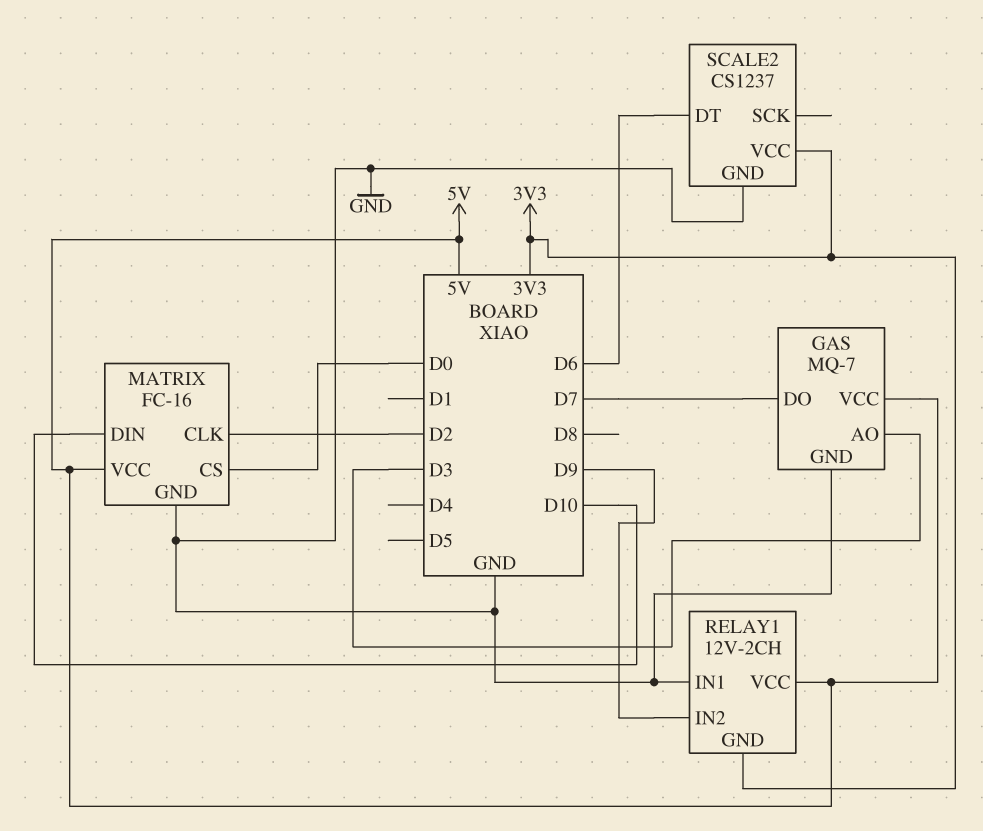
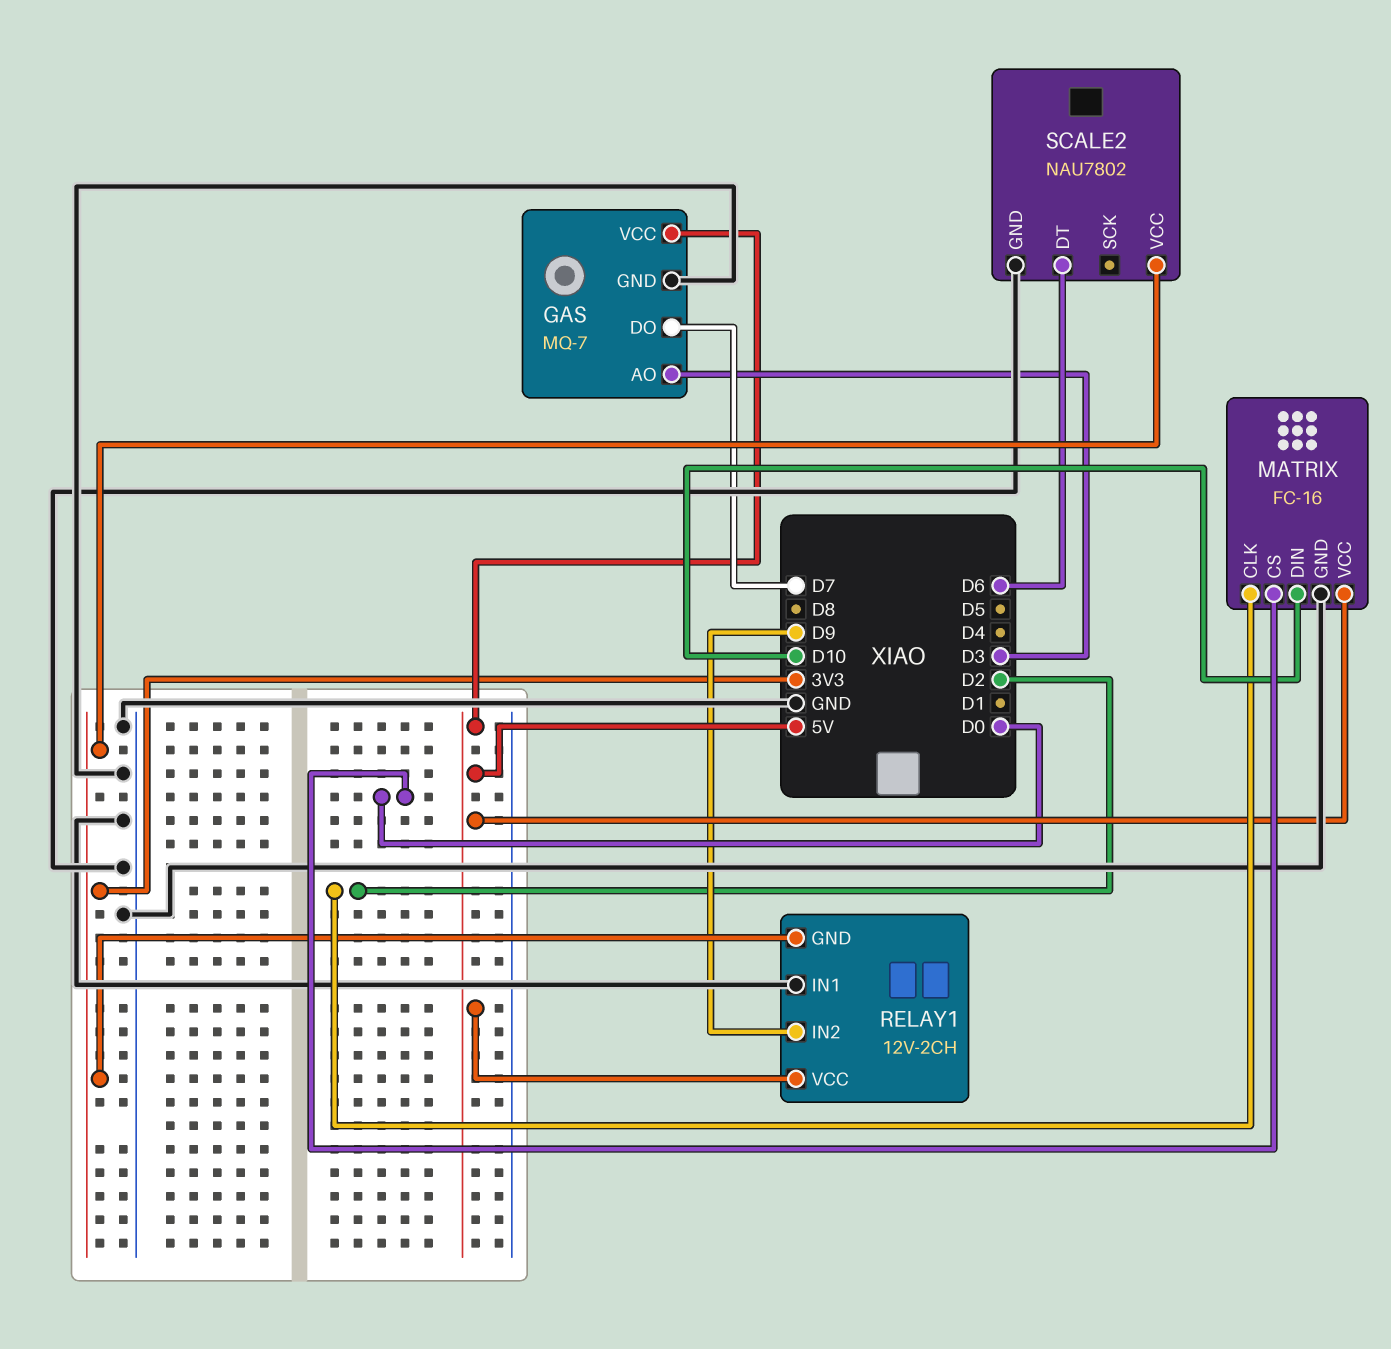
SCALE2: CS1237 -> NAU7802

